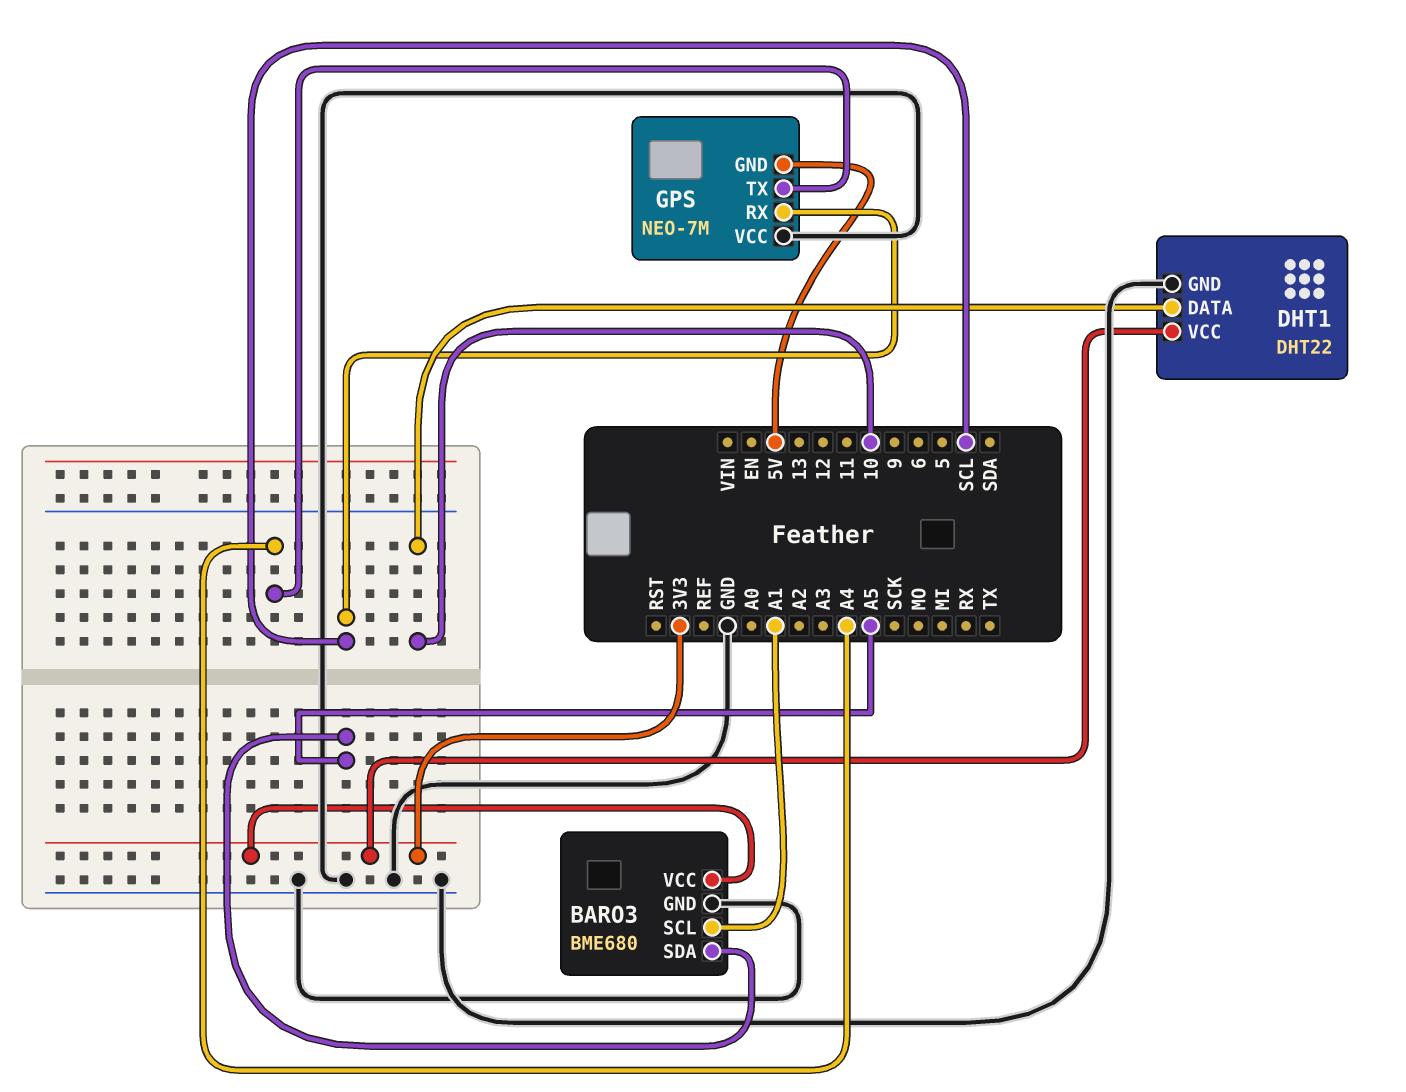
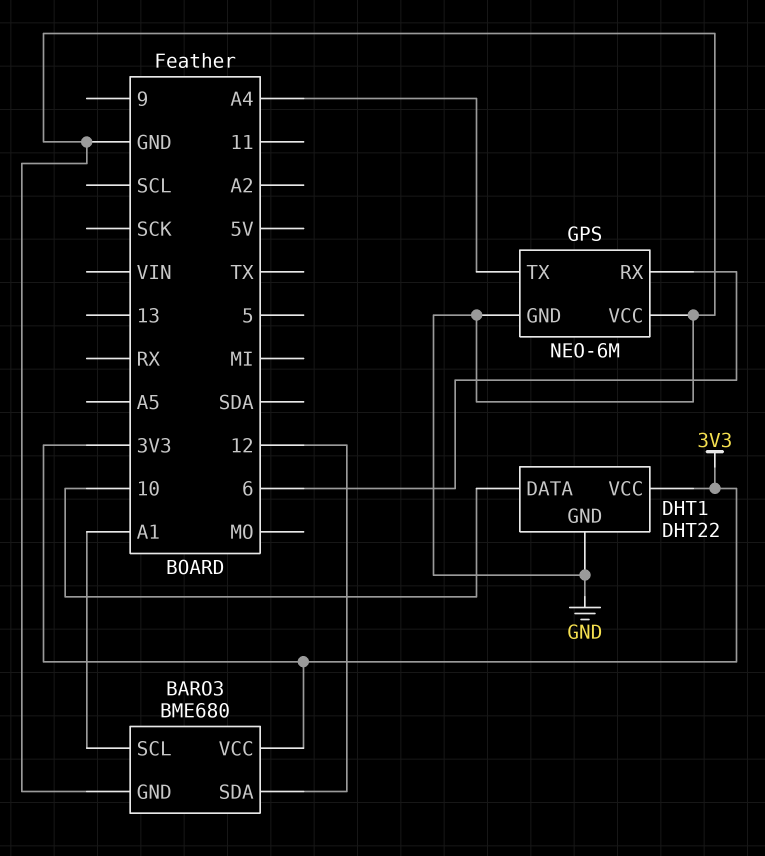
BARO3 pin SDA: A5 -> 12
GPS: NEO-7M -> NEO-6M
GPS pin GND: 5V -> GND
GPS pin RX: SCL -> 6

